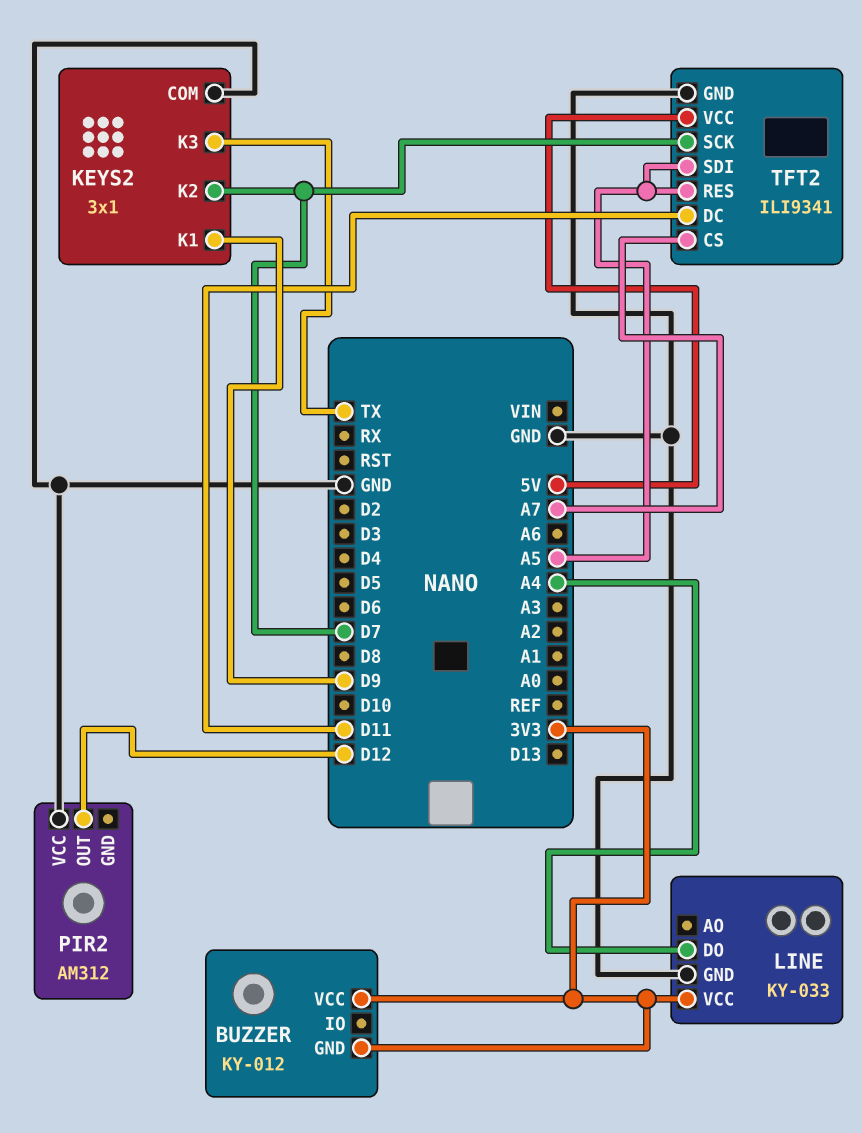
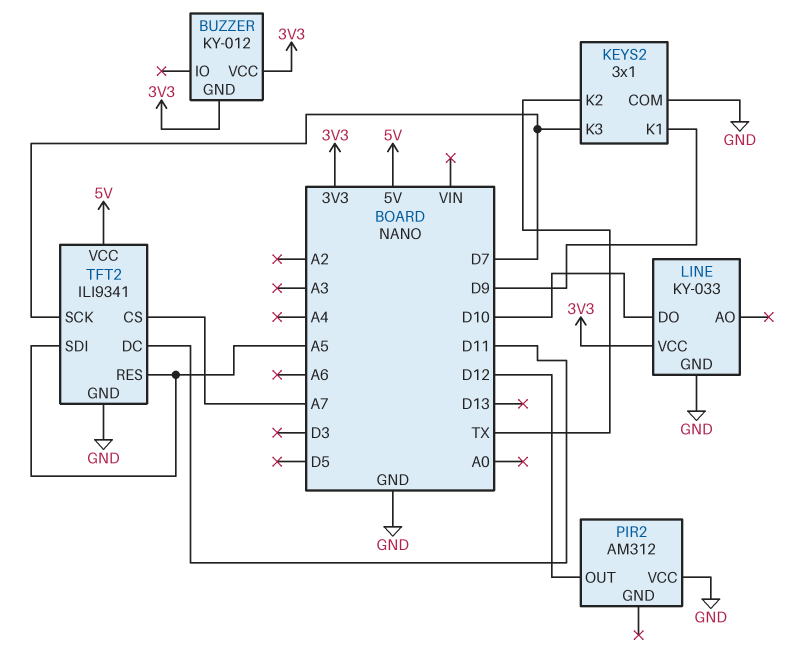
KEYS2 pin K2: D7 -> TX
KEYS2 pin K3: TX -> D7
LINE pin DO: A4 -> D10

